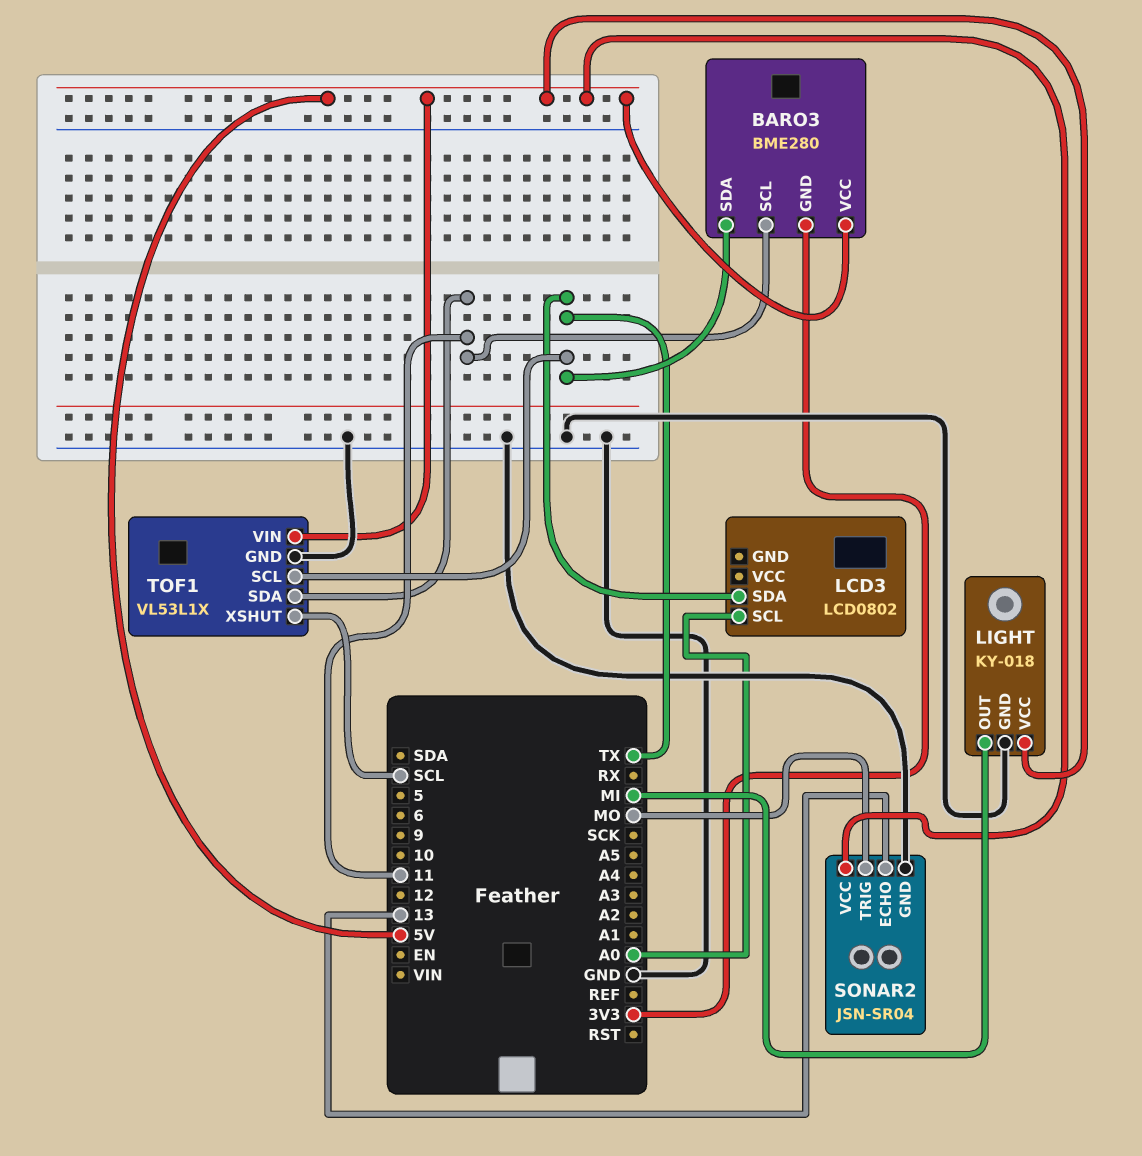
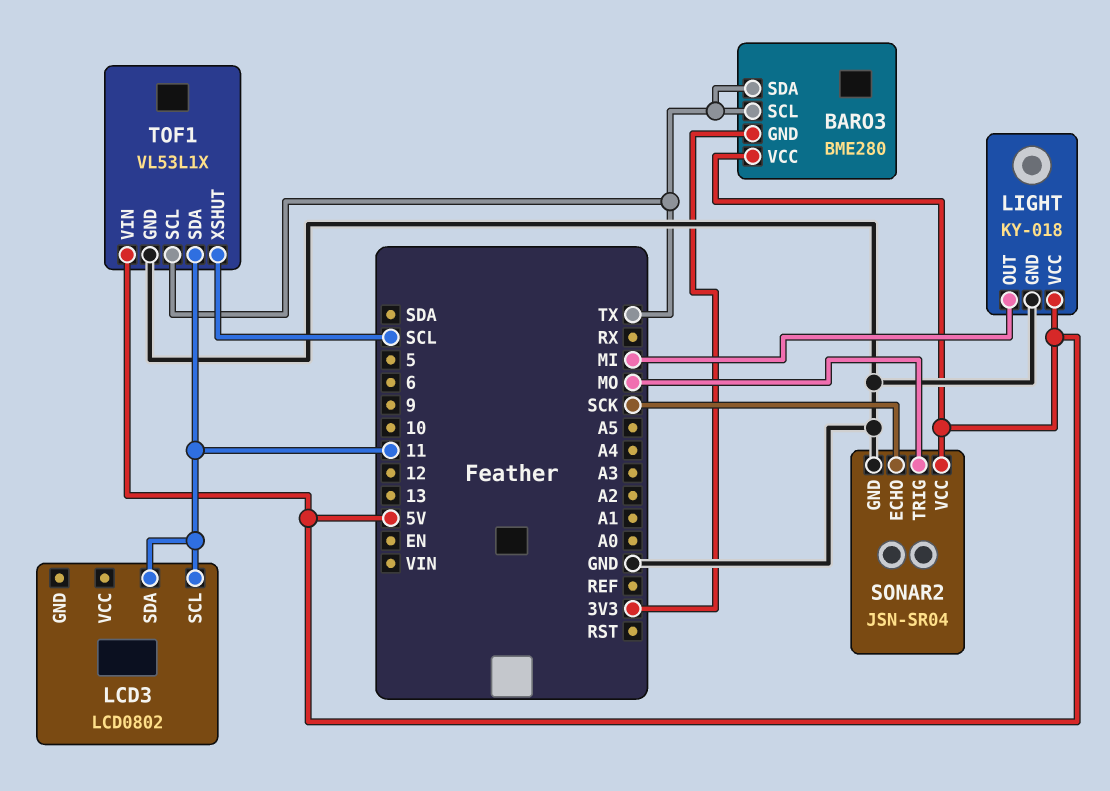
BARO3 pin SCL: 11 -> TX
LCD3 pin SCL: A0 -> 11
LCD3 pin SDA: TX -> 11
SONAR2 pin ECHO: 13 -> SCK

